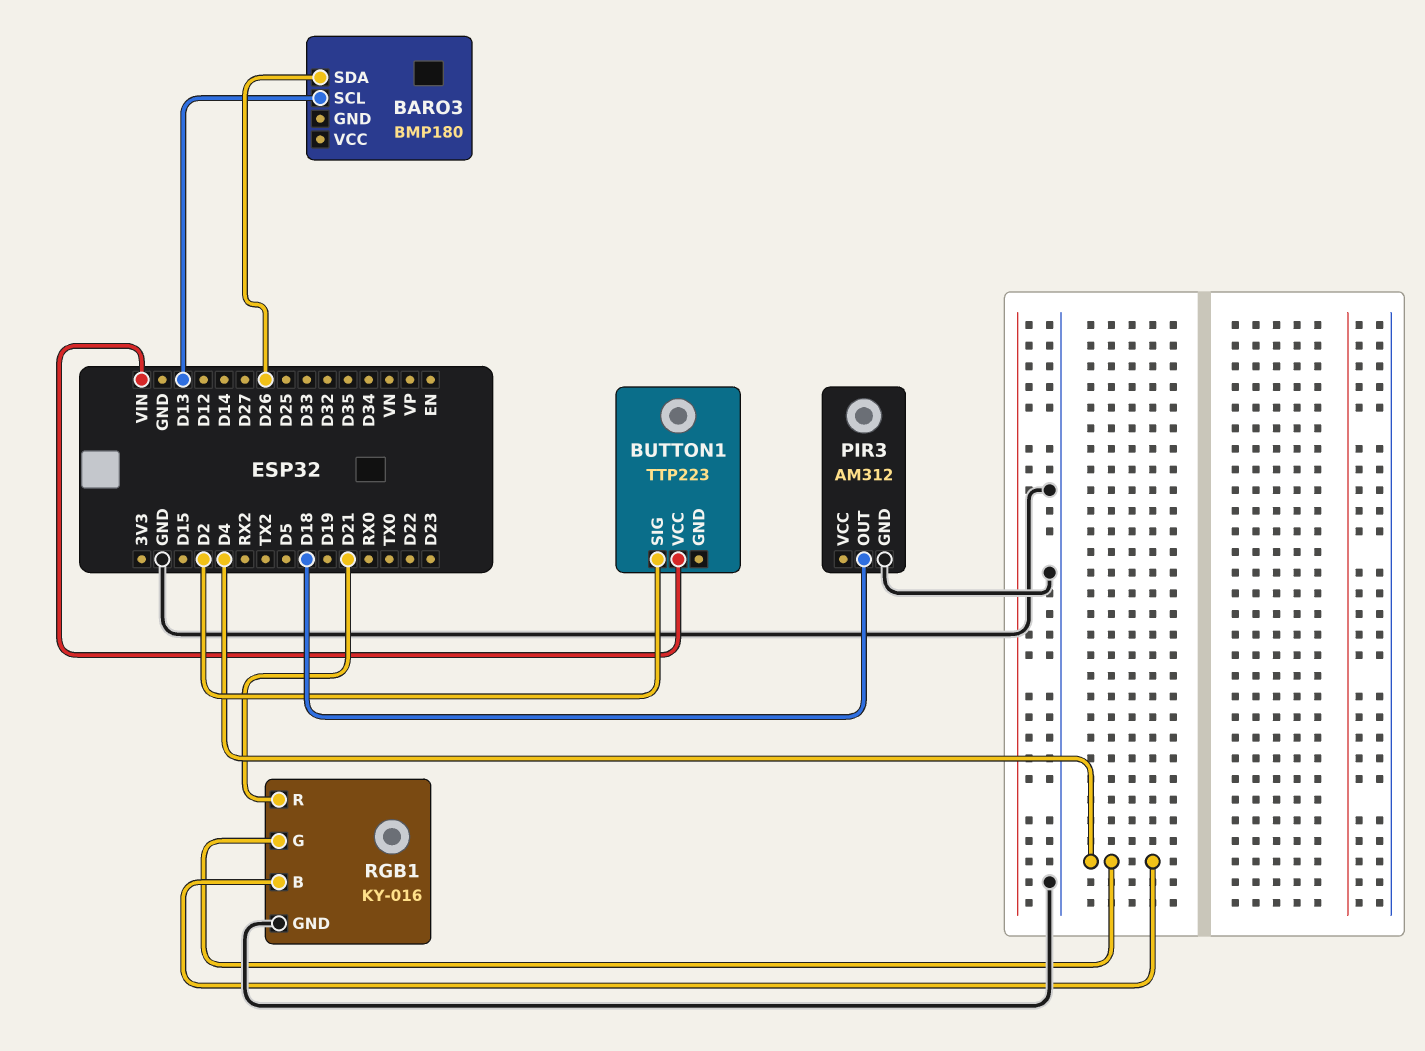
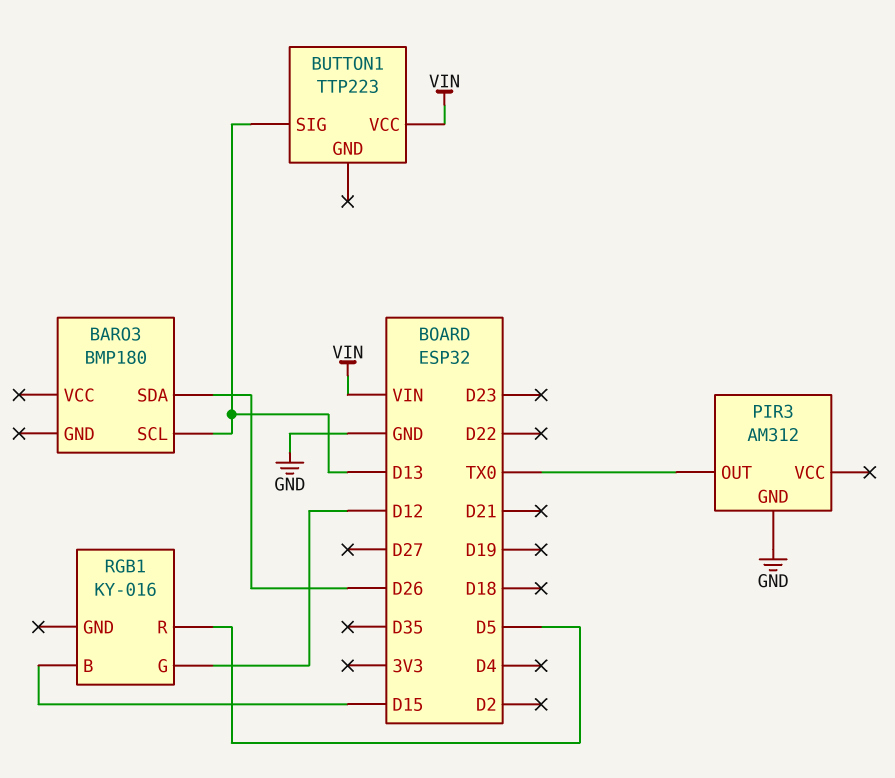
BUTTON1 pin SIG: D2 -> D13
PIR3 pin OUT: D18 -> TX0
RGB1 pin B: D4 -> D15
RGB1 pin G: D4 -> D12
RGB1 pin GND: GND -> none
RGB1 pin R: D21 -> D5

